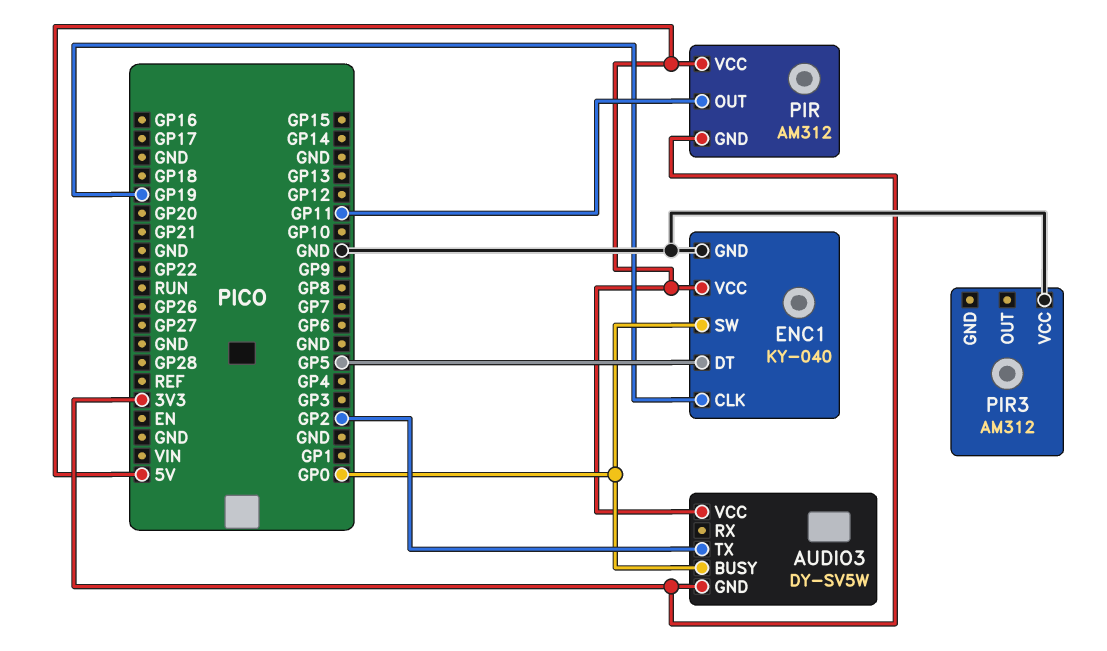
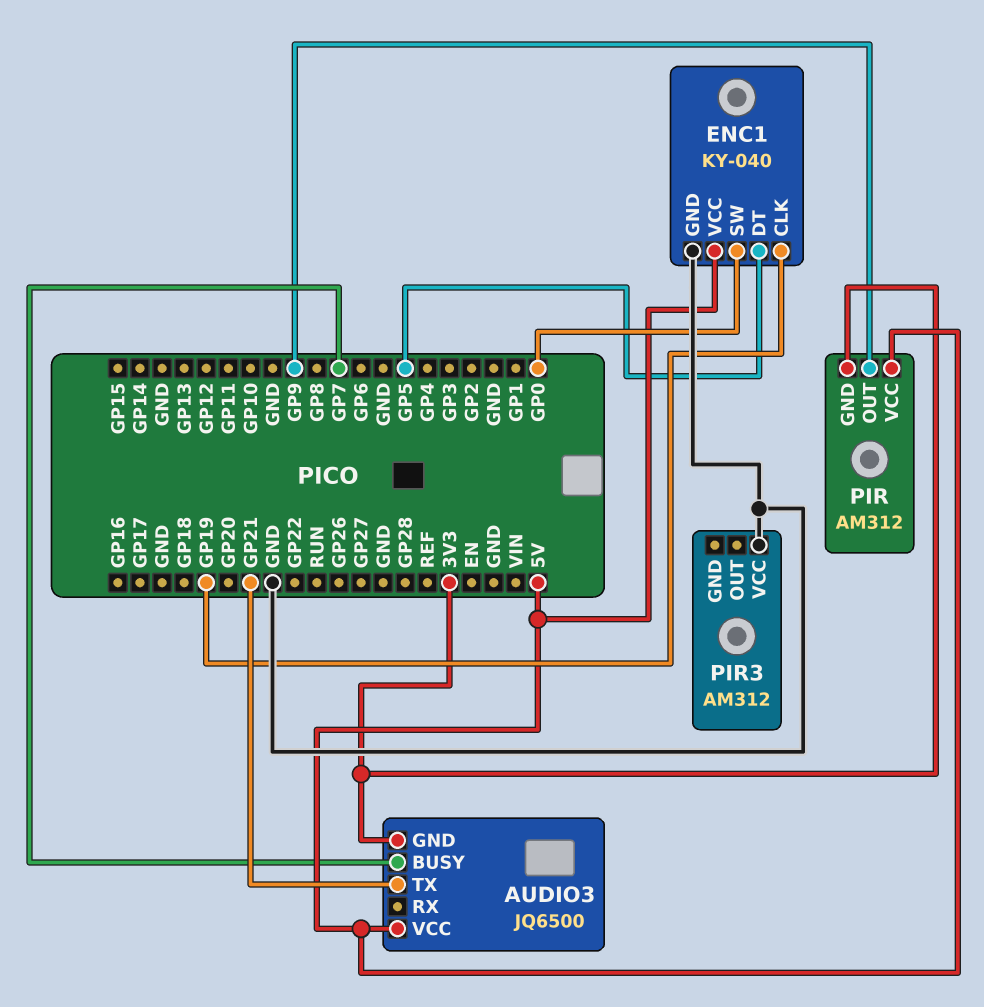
AUDIO3: DY-SV5W -> JQ6500
AUDIO3 pin BUSY: GP0 -> GP7
AUDIO3 pin TX: GP2 -> GP21
PIR pin OUT: GP11 -> GP9

